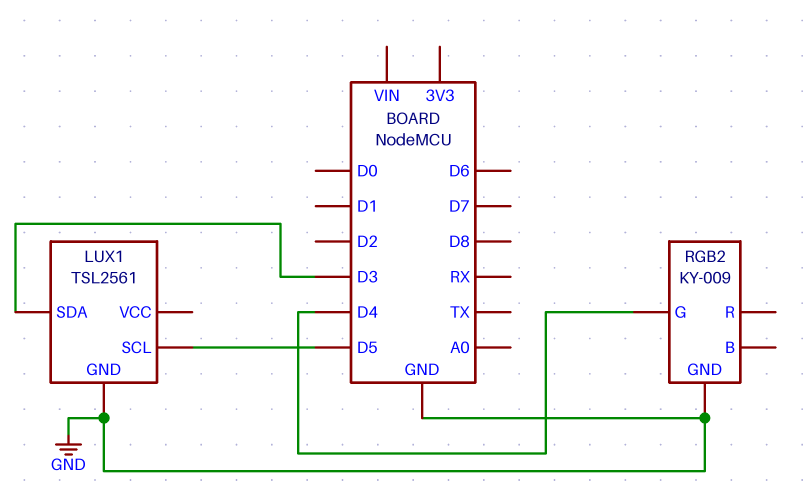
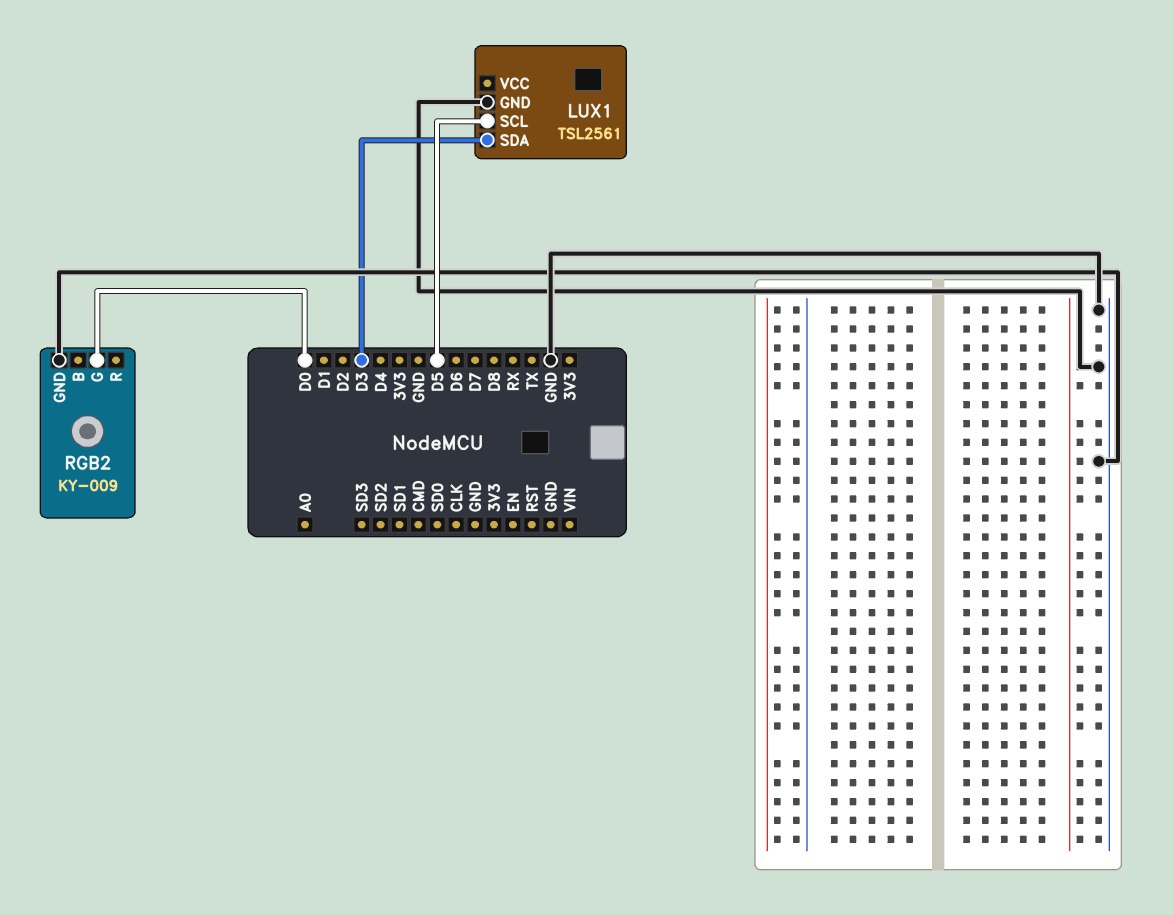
RGB2 pin G: D4 -> D0

